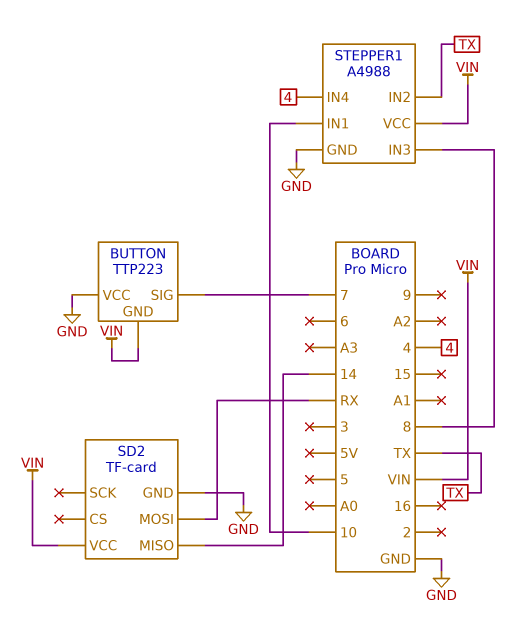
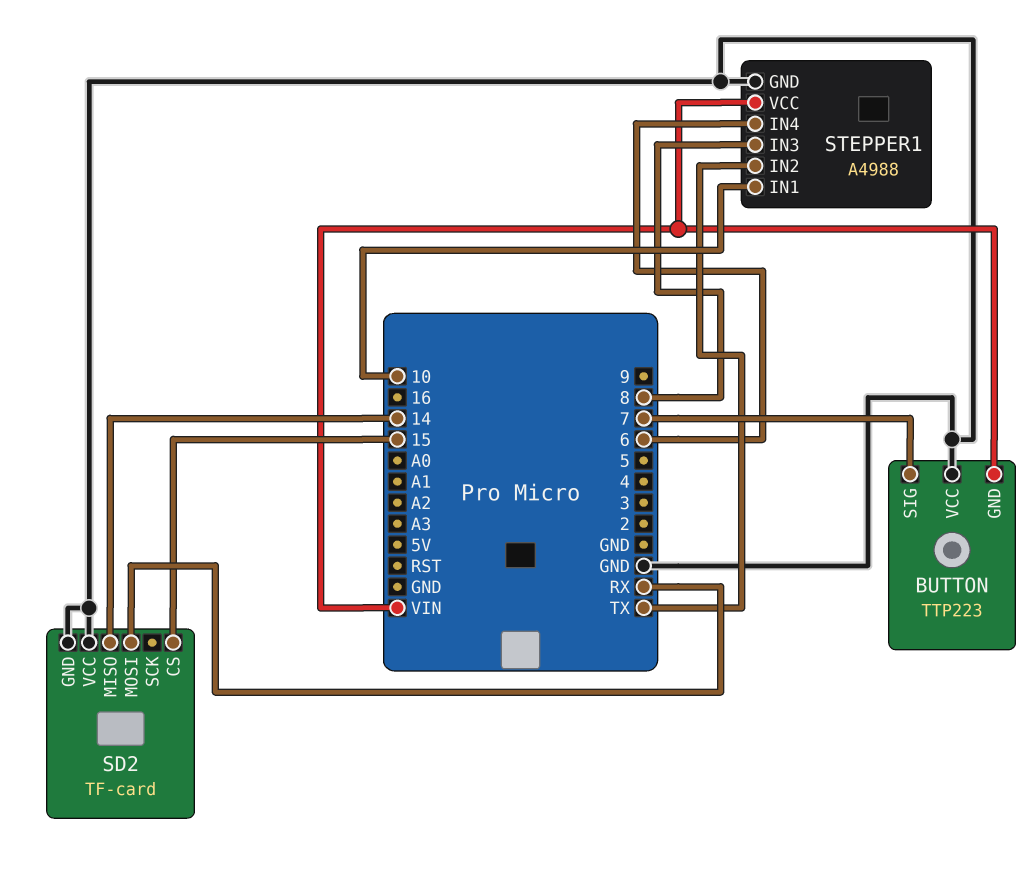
SD2 pin CS: none -> 15
SD2 pin VCC: VIN -> GND
STEPPER1 pin IN4: 4 -> 6

